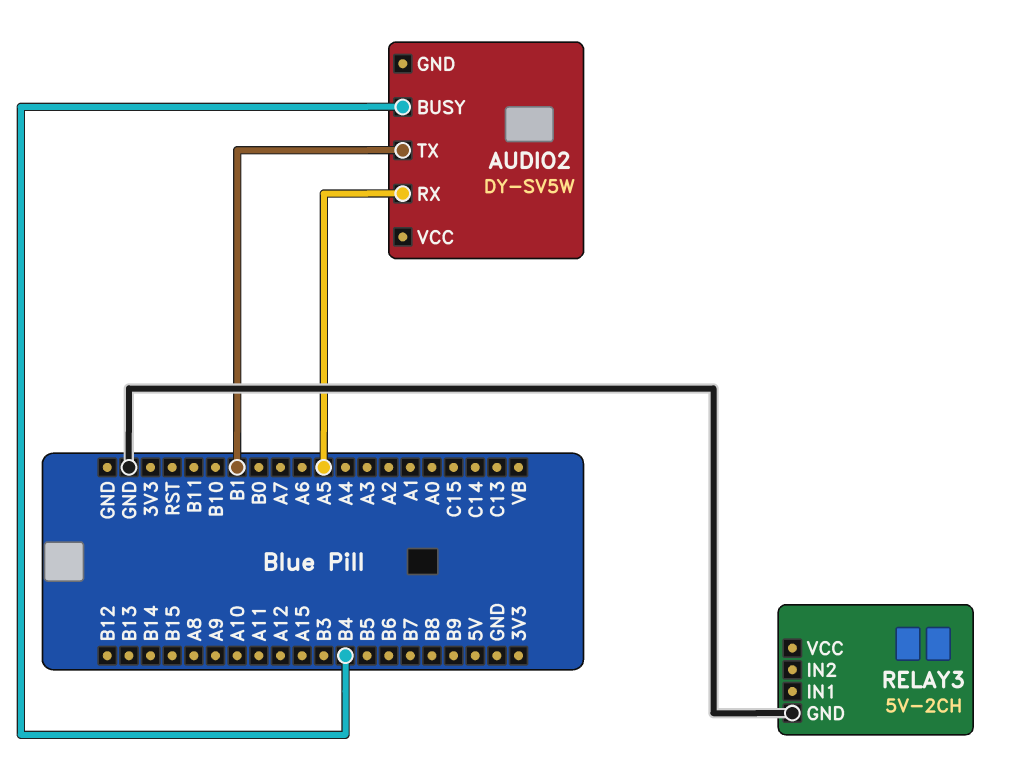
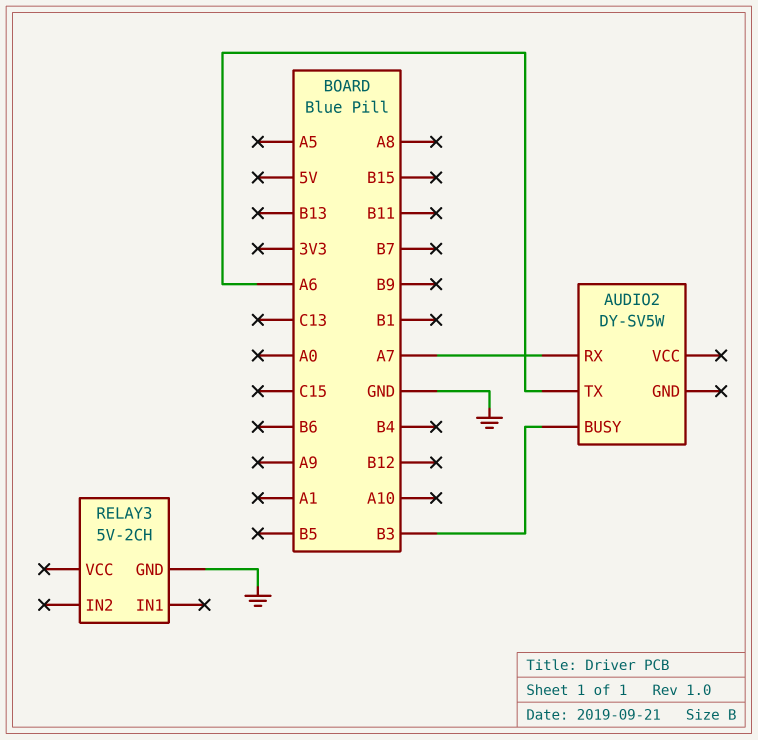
AUDIO2 pin BUSY: B4 -> B3
AUDIO2 pin RX: A5 -> A7
AUDIO2 pin TX: B1 -> A6

